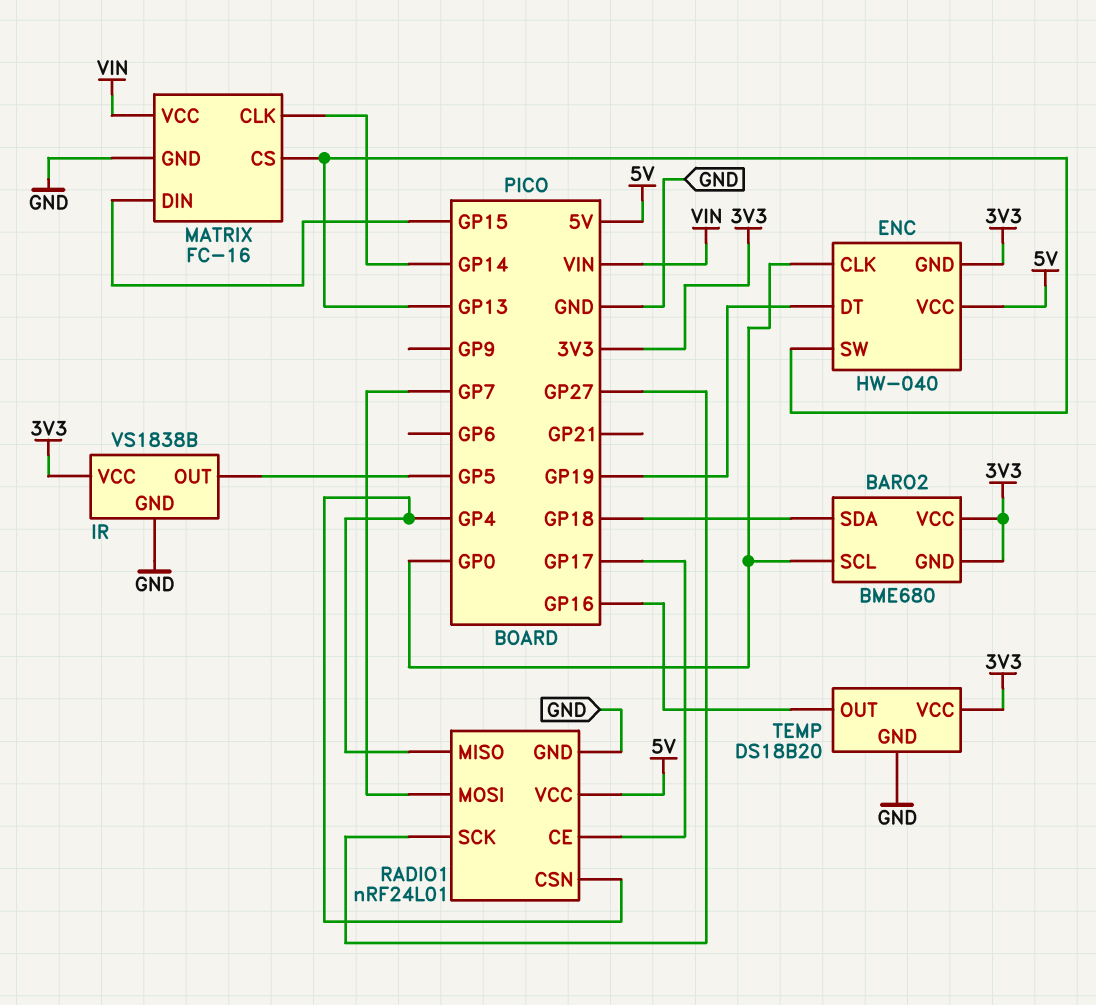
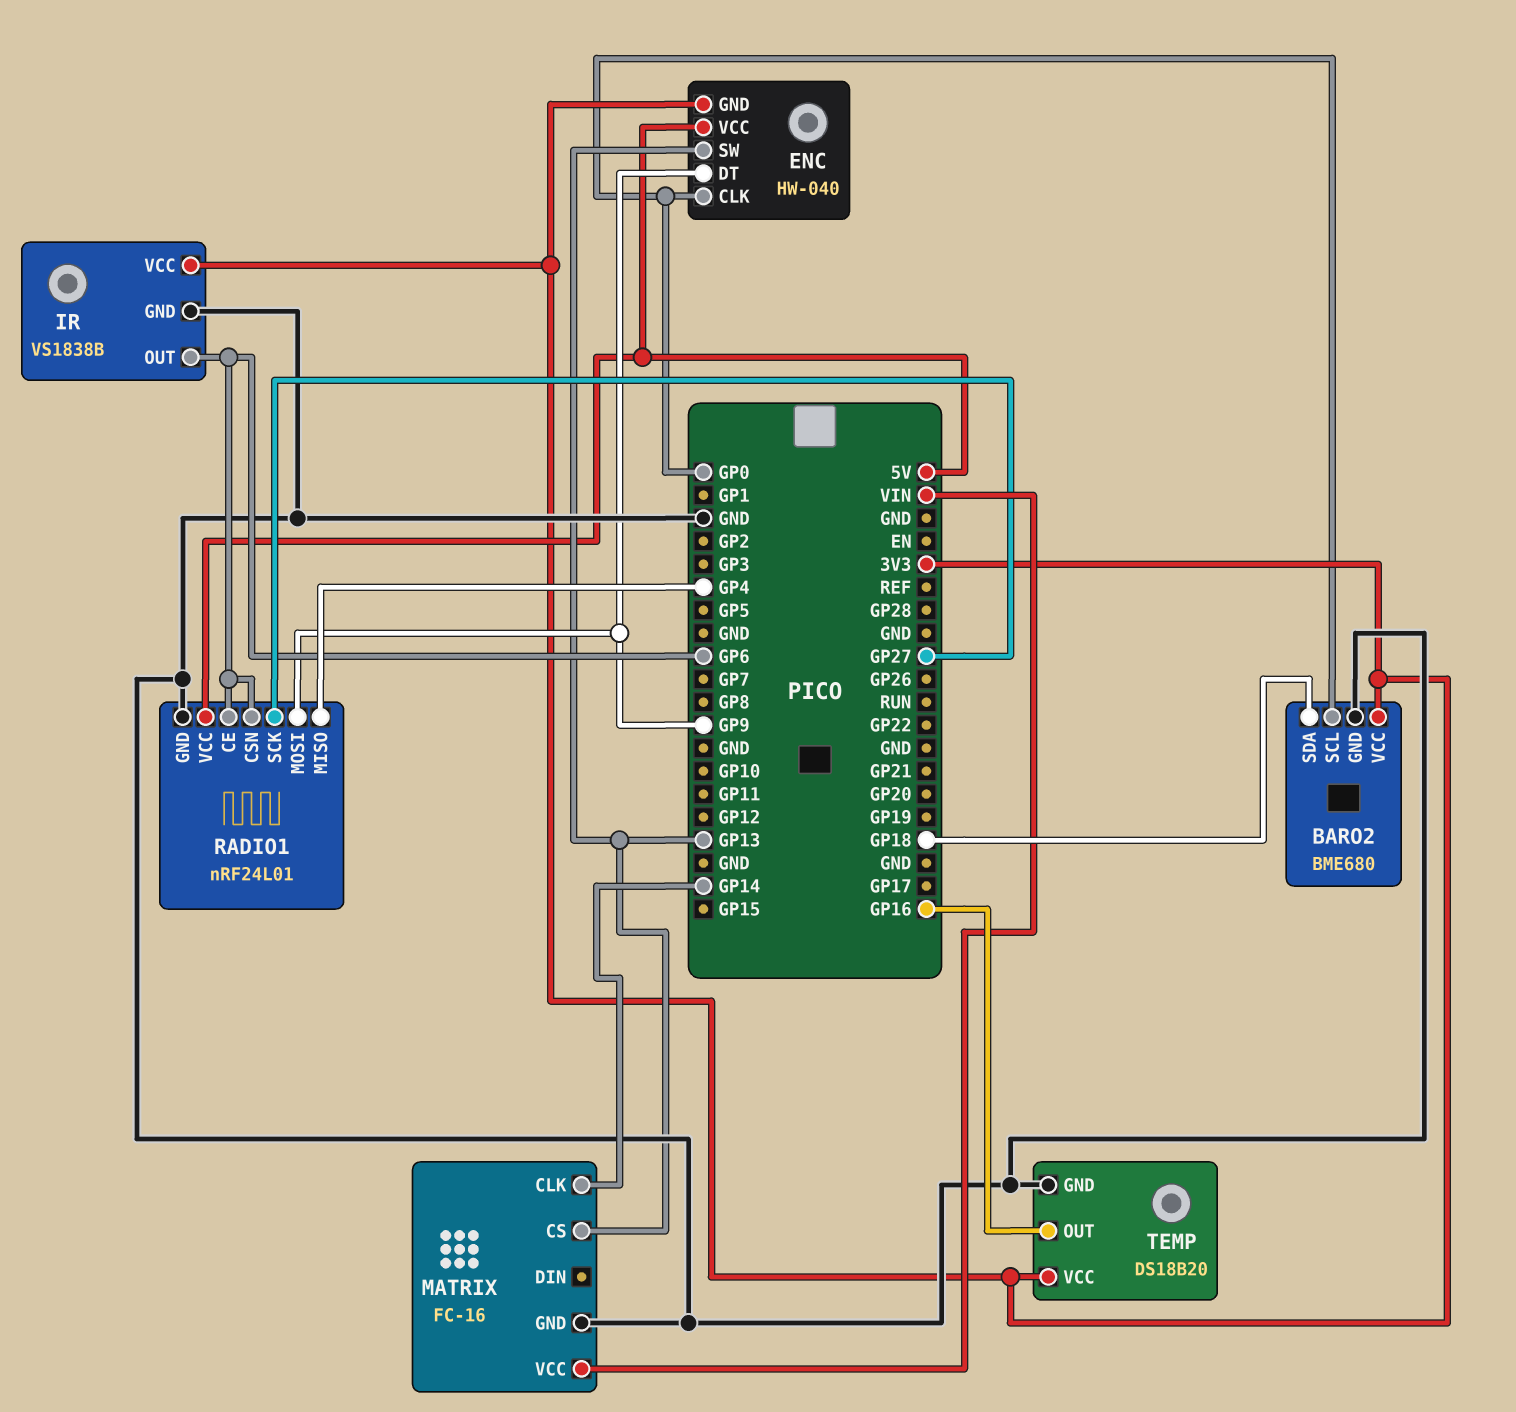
BARO2 pin GND: 3V3 -> GND
ENC pin DT: GP19 -> GP9
IR pin OUT: GP5 -> GP6
MATRIX pin DIN: GP15 -> none
RADIO1 pin CE: GP17 -> GP6
RADIO1 pin CSN: GP4 -> GP6
RADIO1 pin MOSI: GP7 -> GP9

